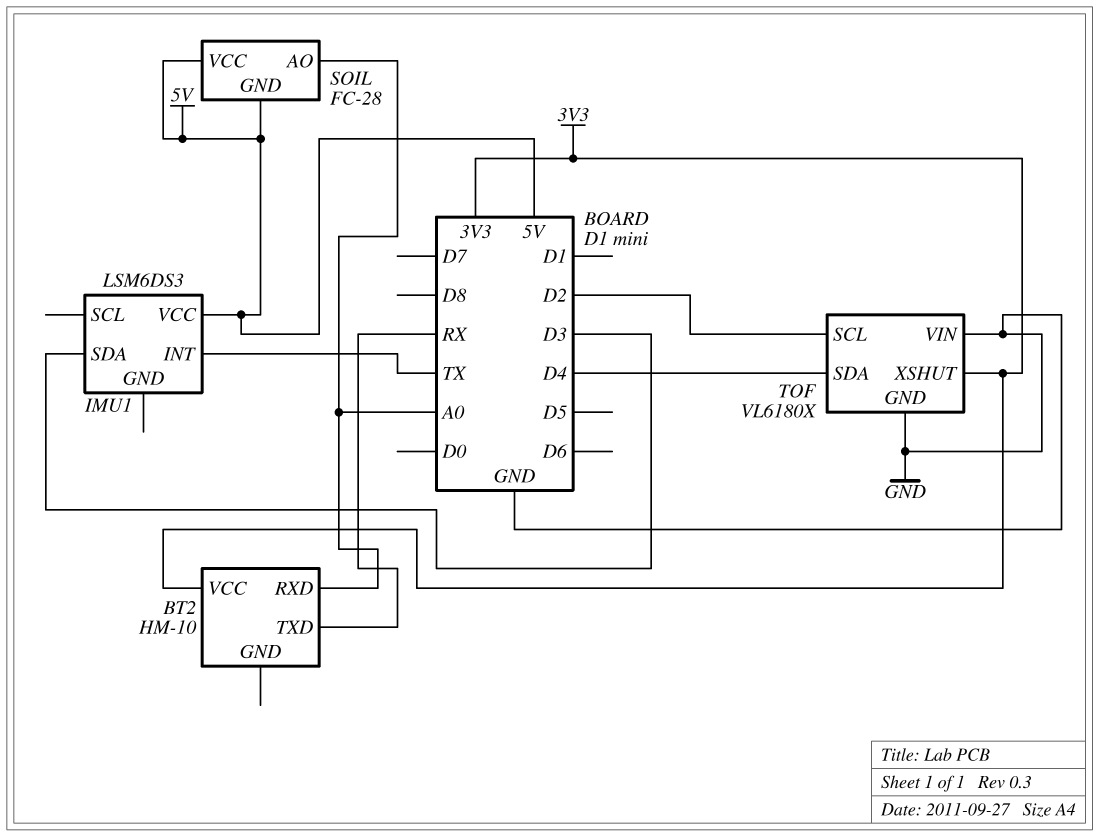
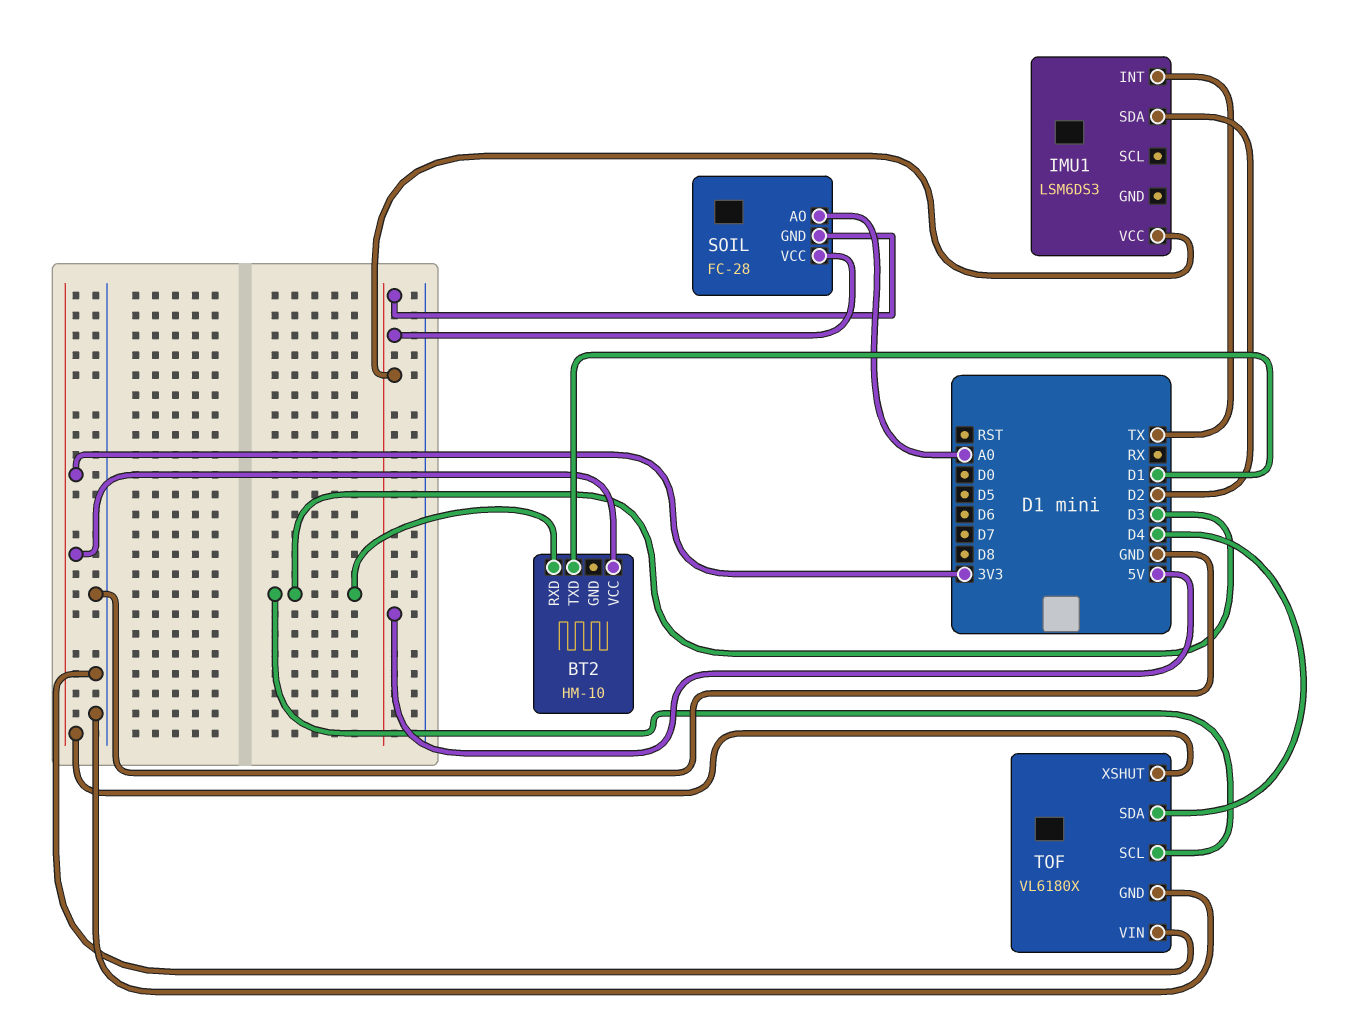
BT2 pin RXD: A0 -> D3
BT2 pin TXD: RX -> D1
IMU1 pin SDA: D3 -> D2
TOF pin SCL: D2 -> D3

